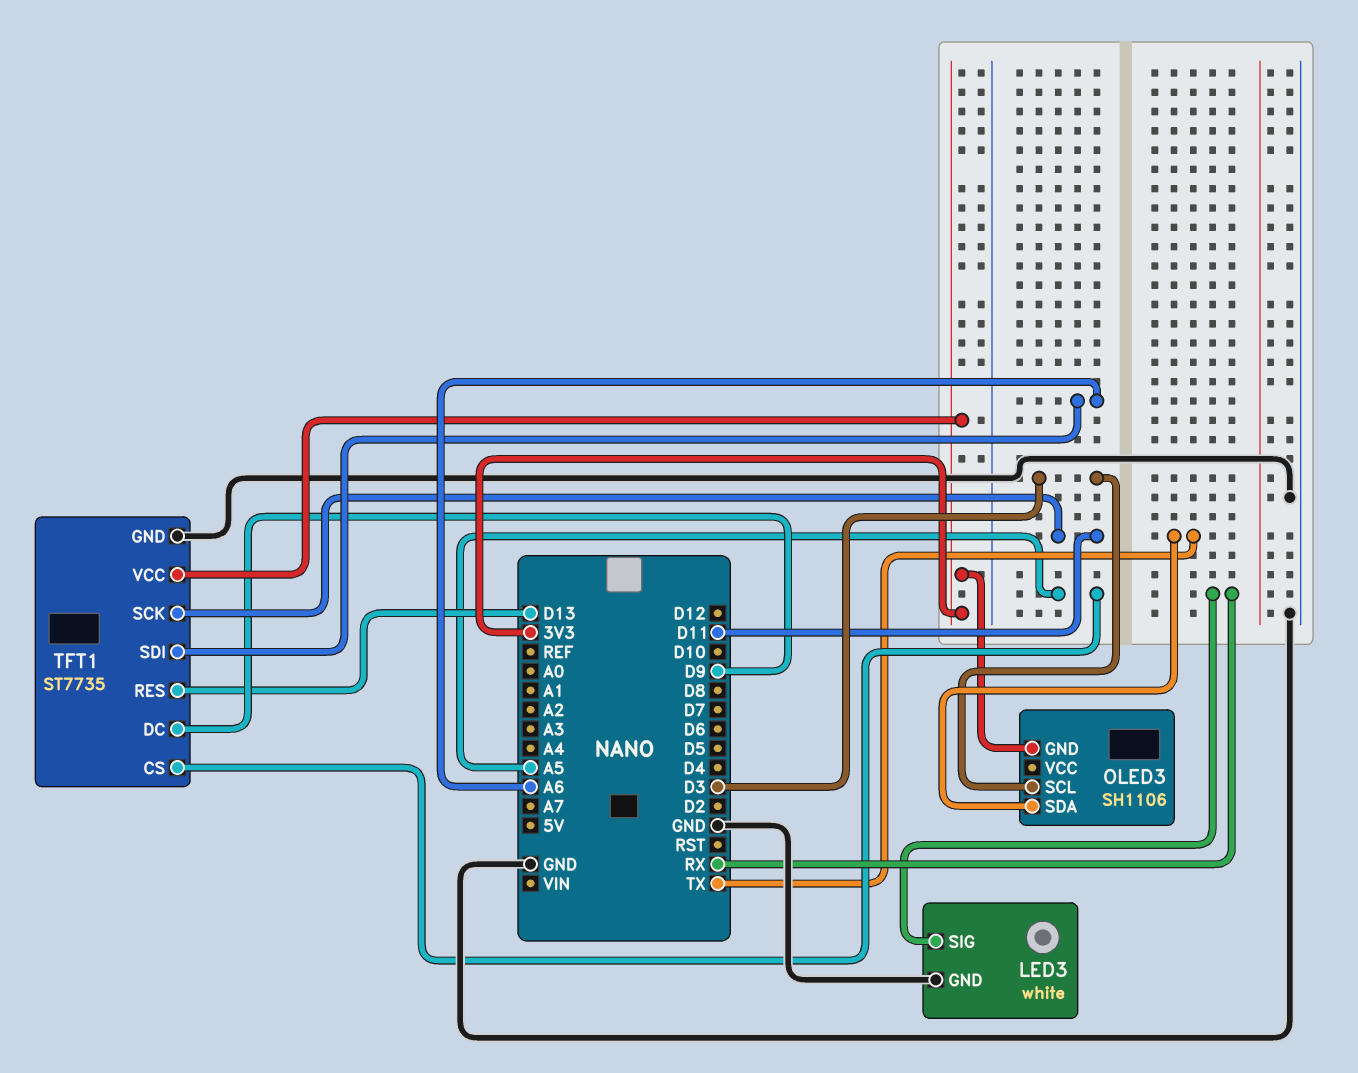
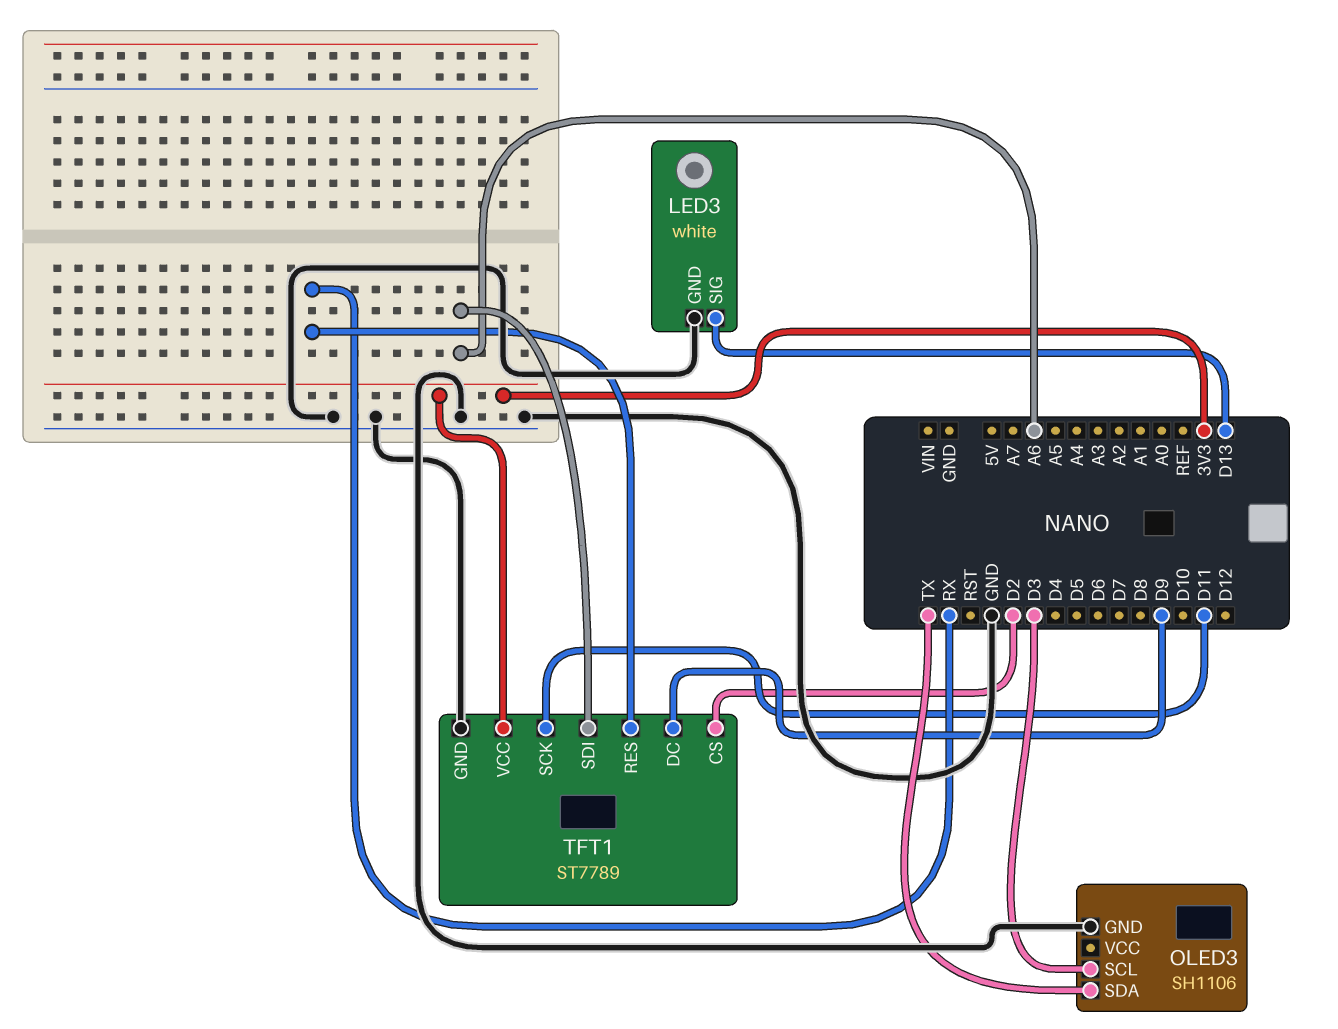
LED3 pin SIG: RX -> D13
OLED3 pin GND: 3V3 -> GND
TFT1: ST7735 -> ST7789
TFT1 pin CS: A5 -> D2
TFT1 pin RES: D13 -> RX

